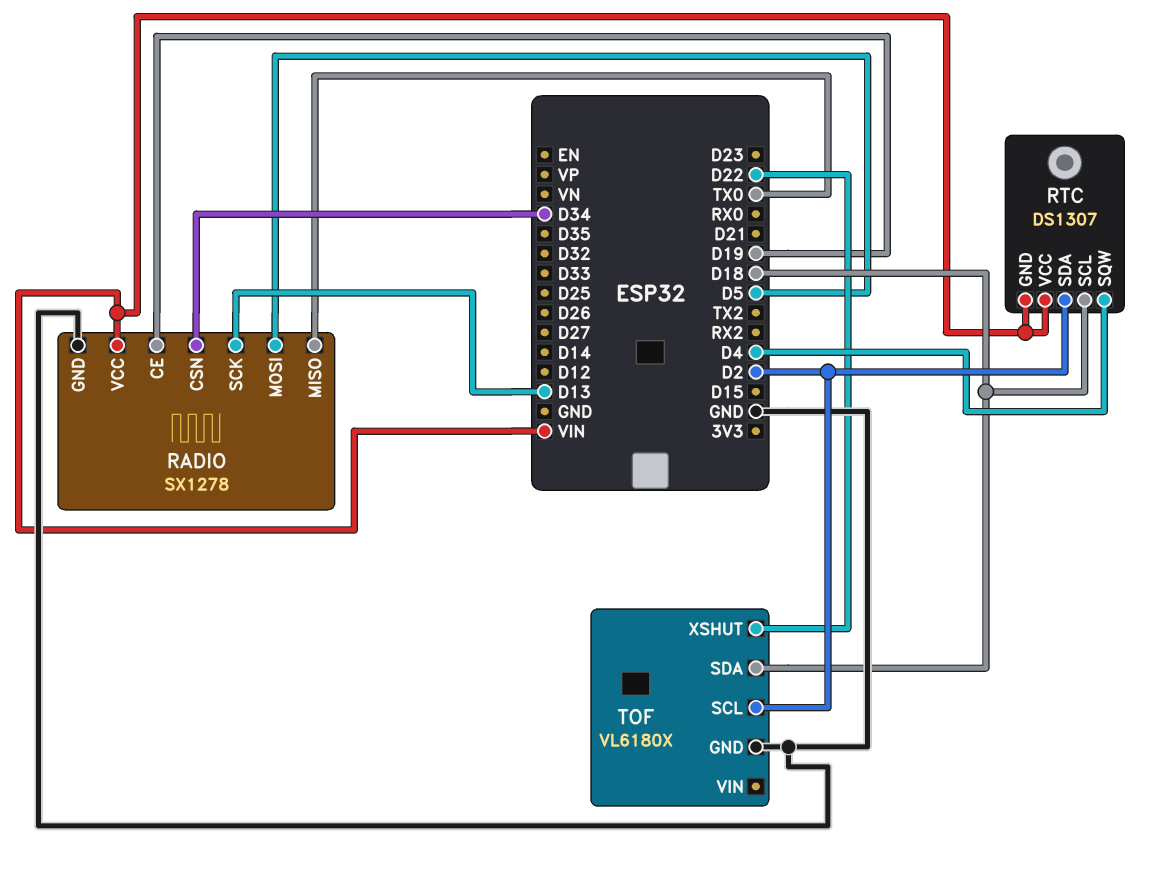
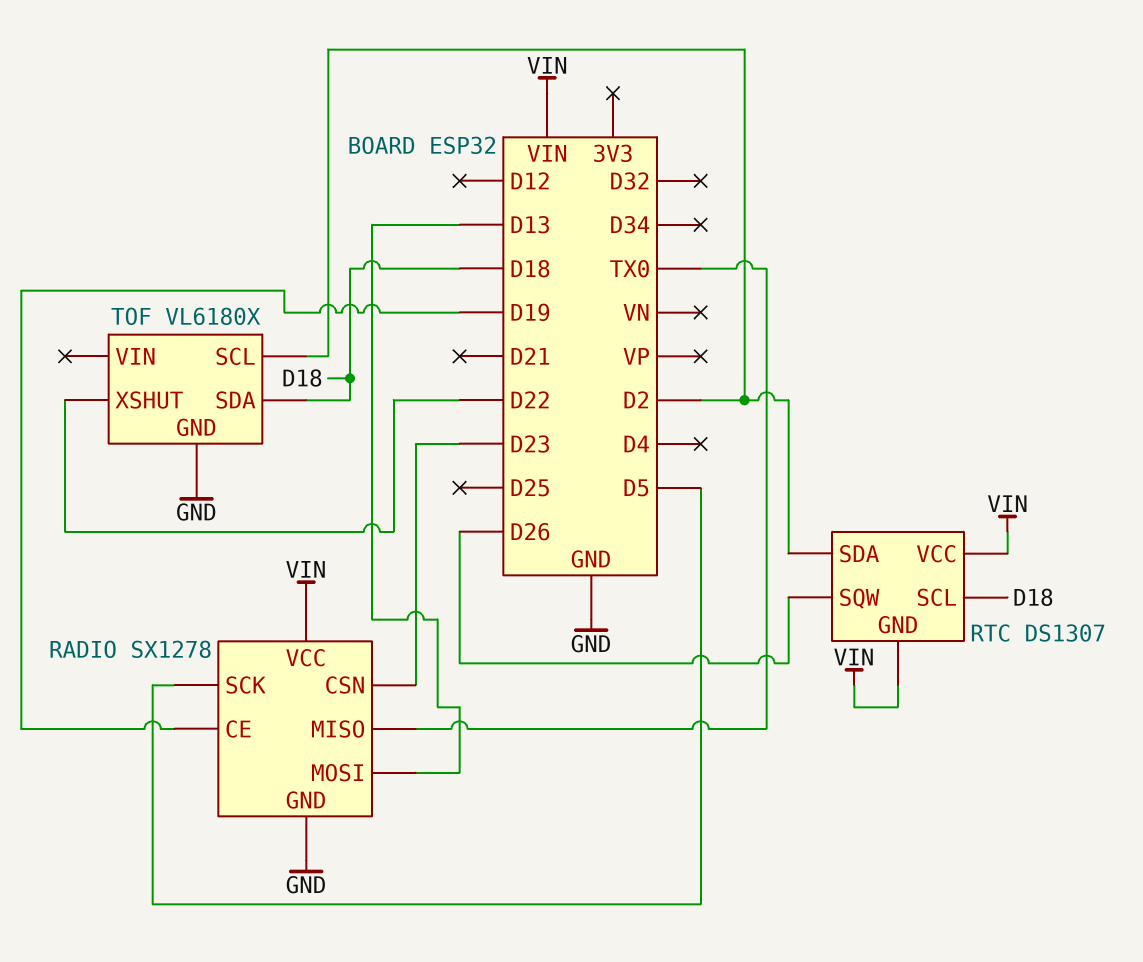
RADIO pin CSN: D34 -> D23
RADIO pin MOSI: D5 -> D13
RADIO pin SCK: D13 -> D5
RTC pin SQW: D4 -> D26

